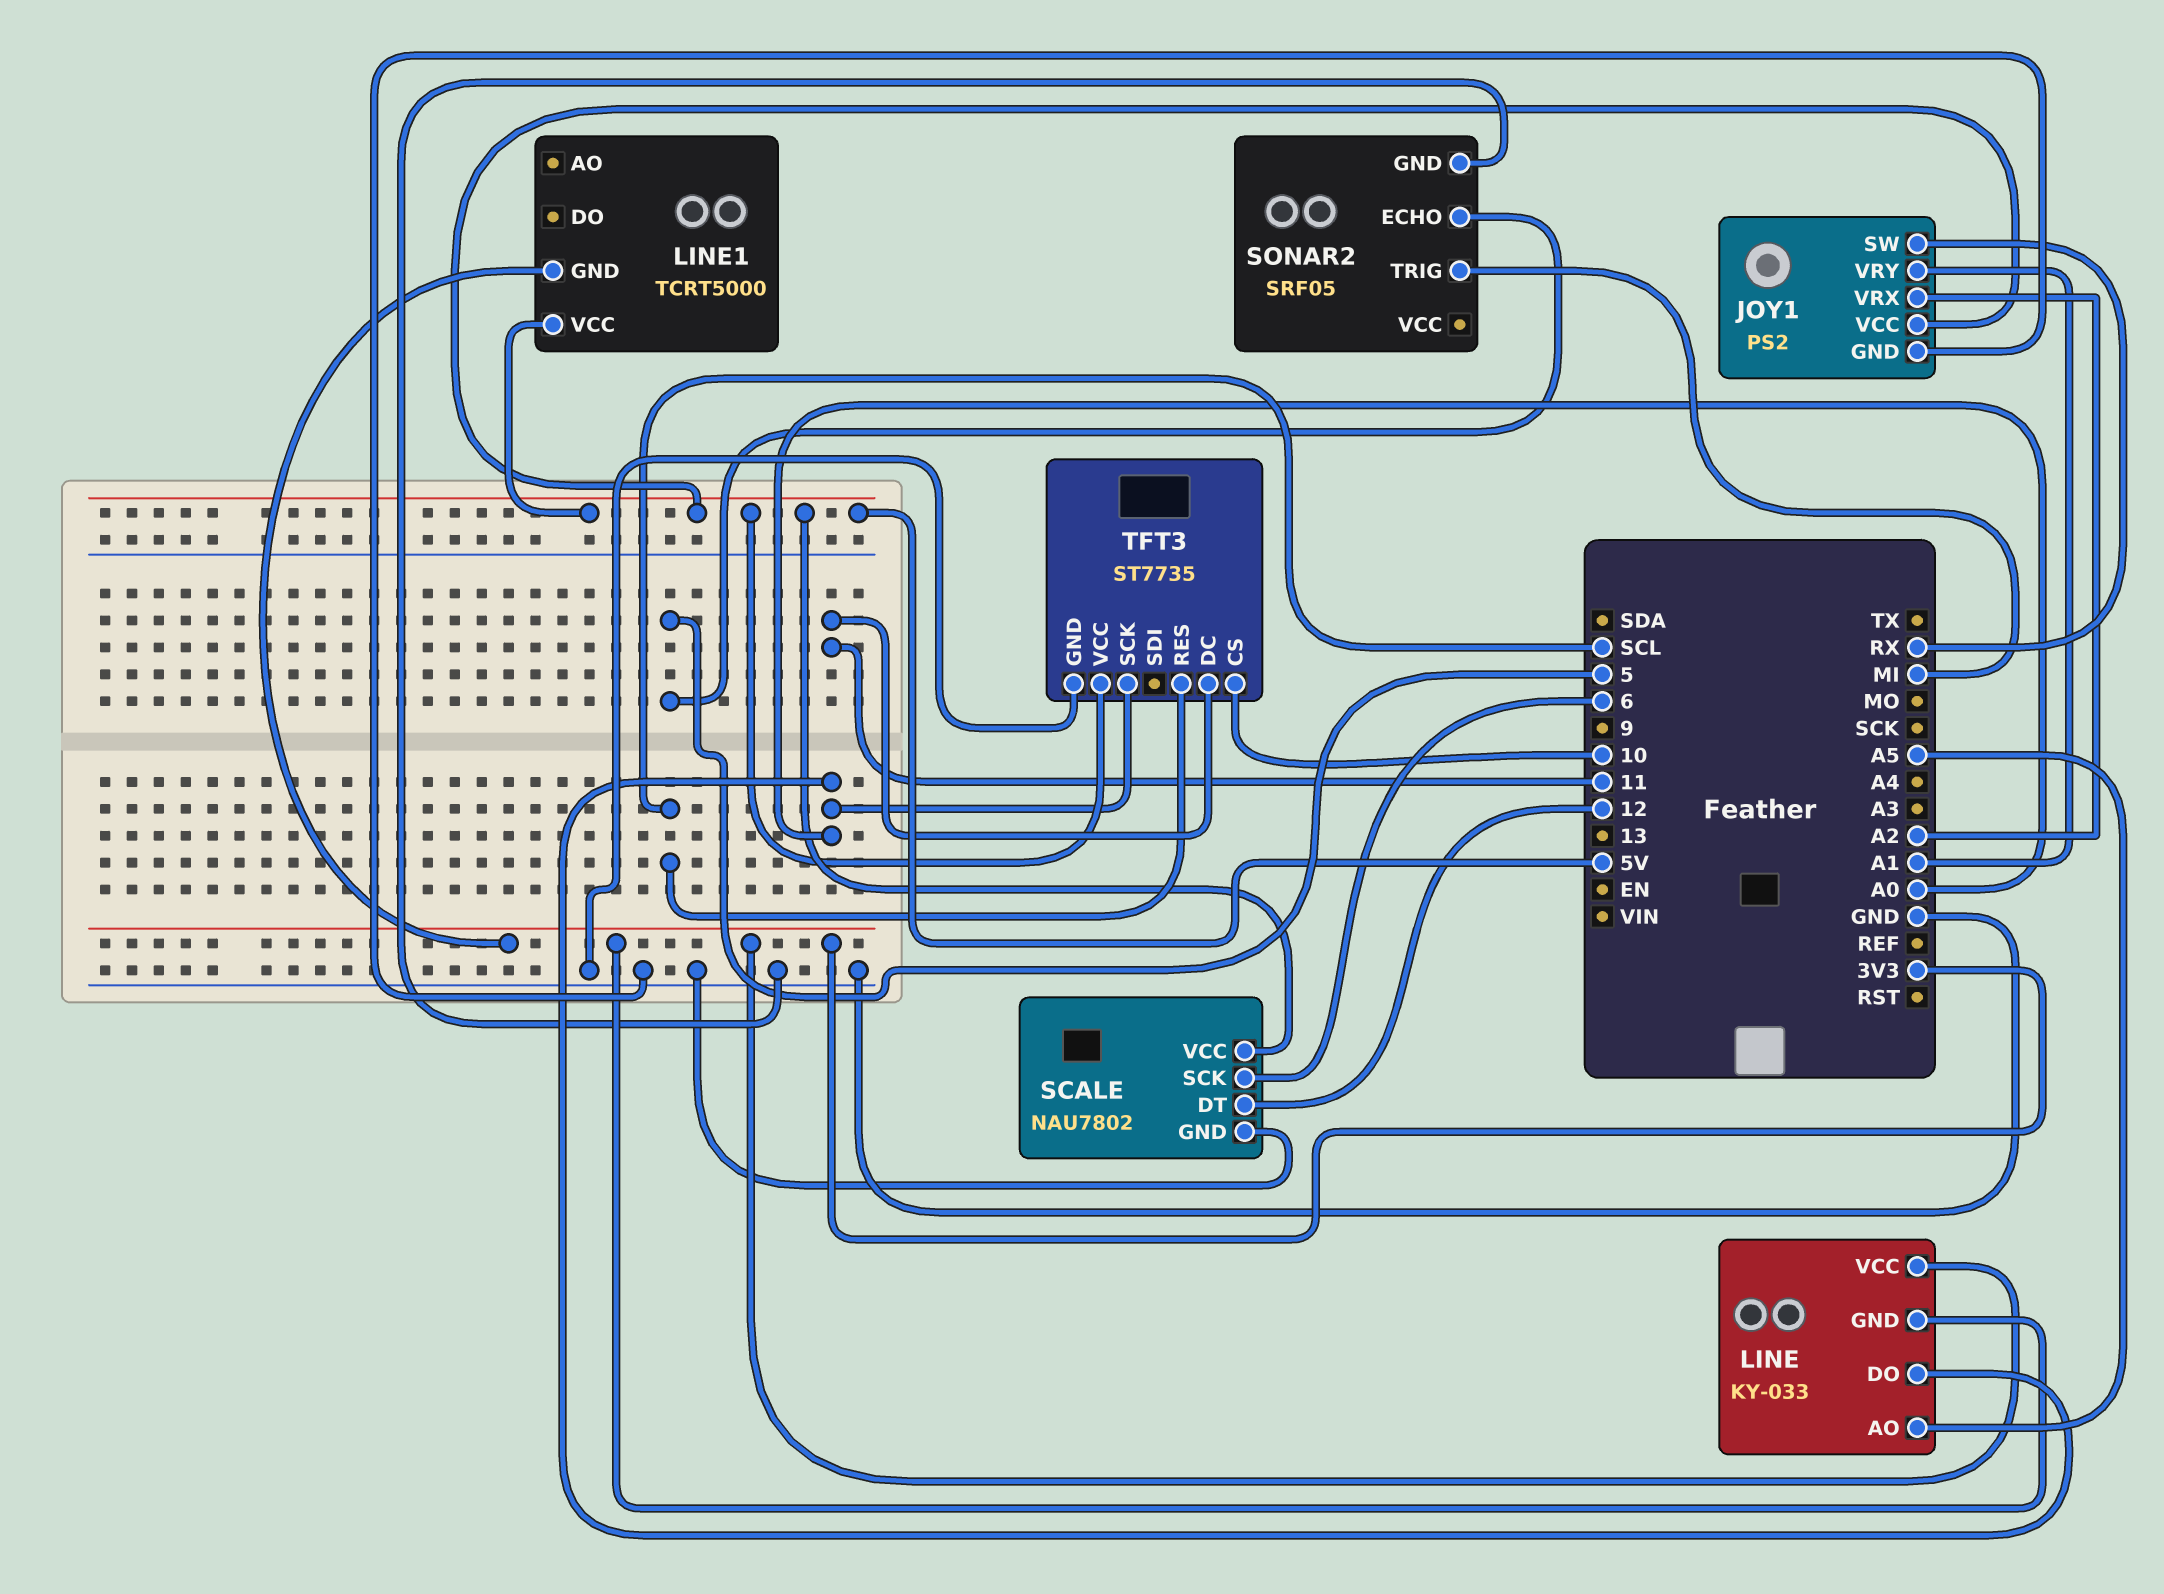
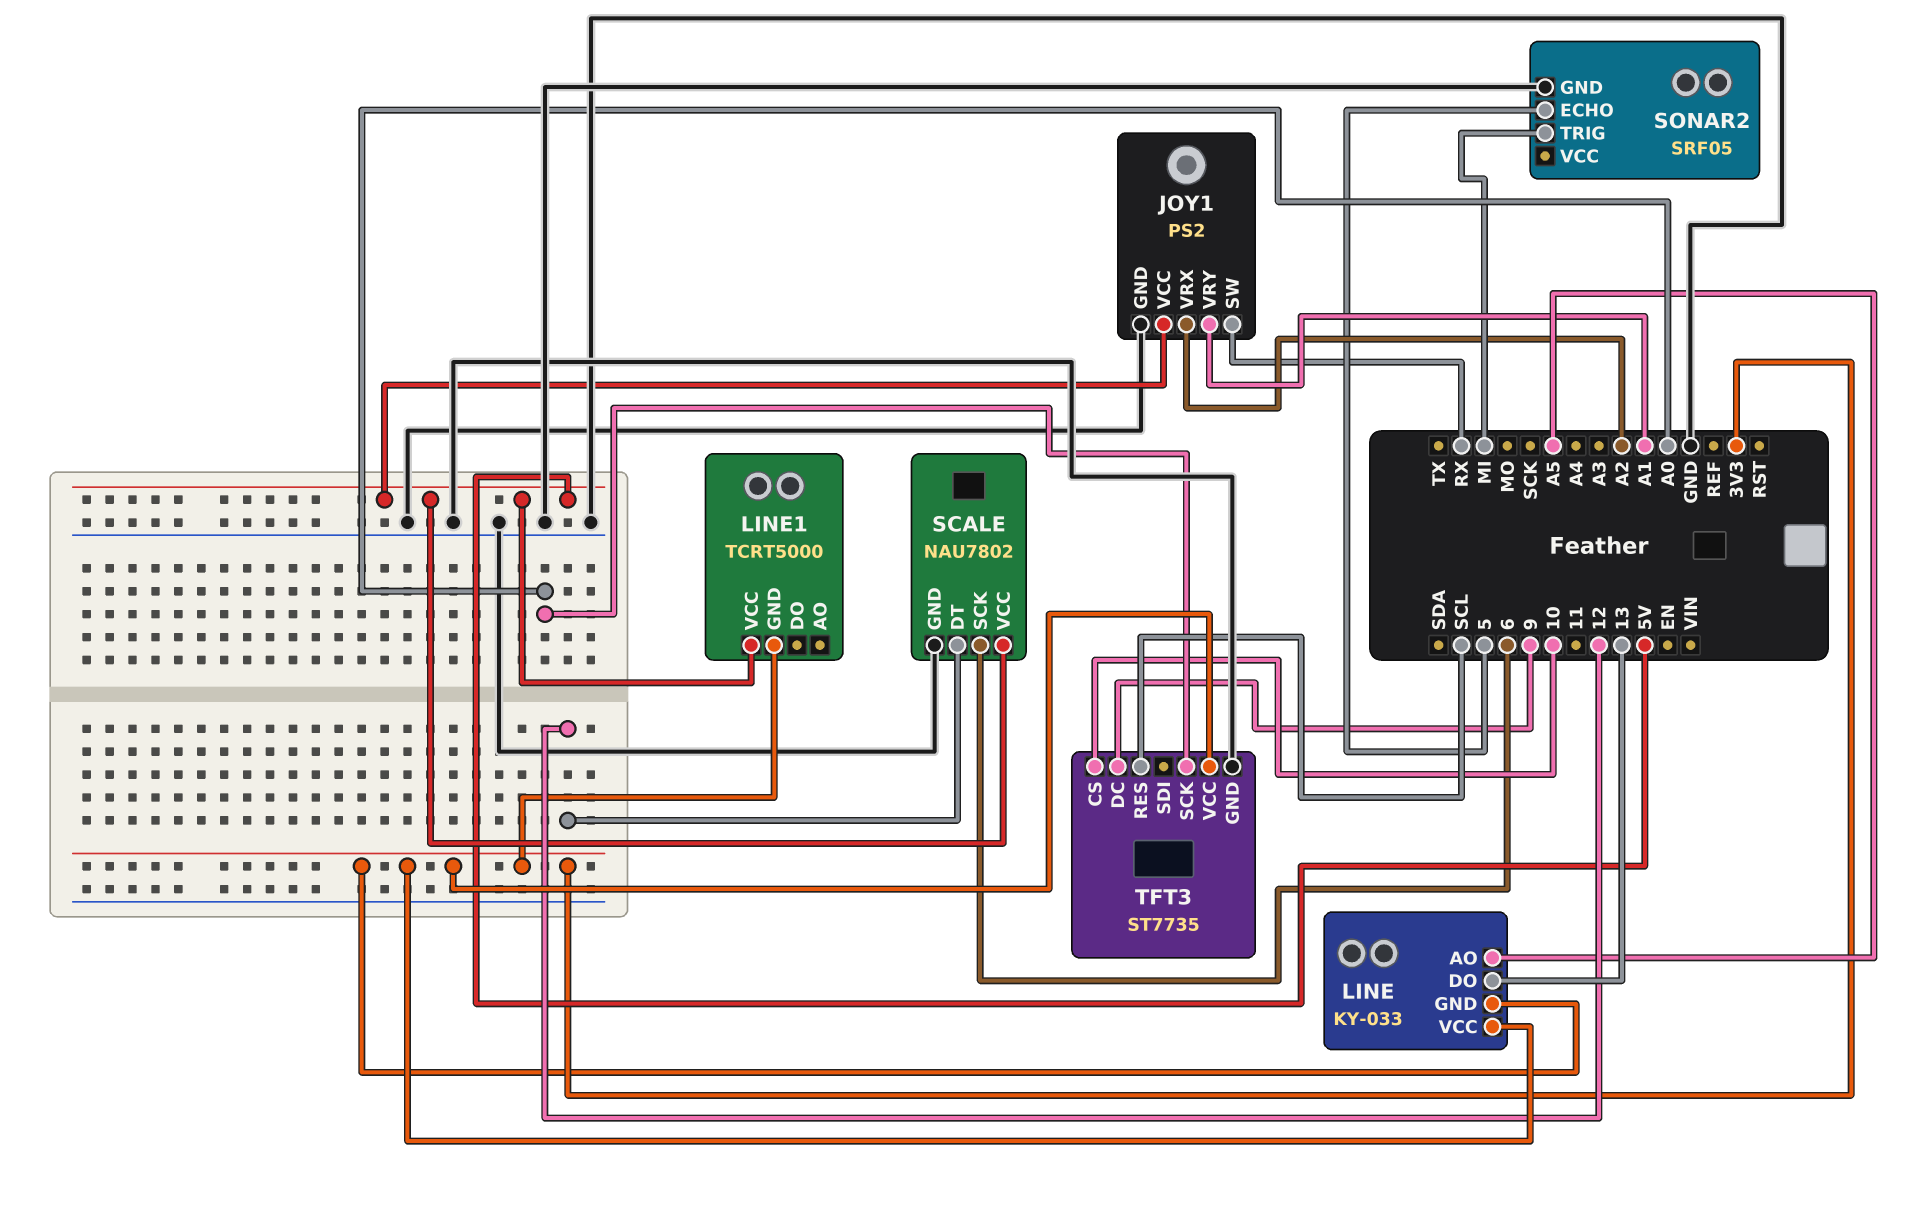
LINE pin DO: A0 -> 13
TFT3 pin DC: 11 -> 9
TFT3 pin VCC: 5V -> 3V3

